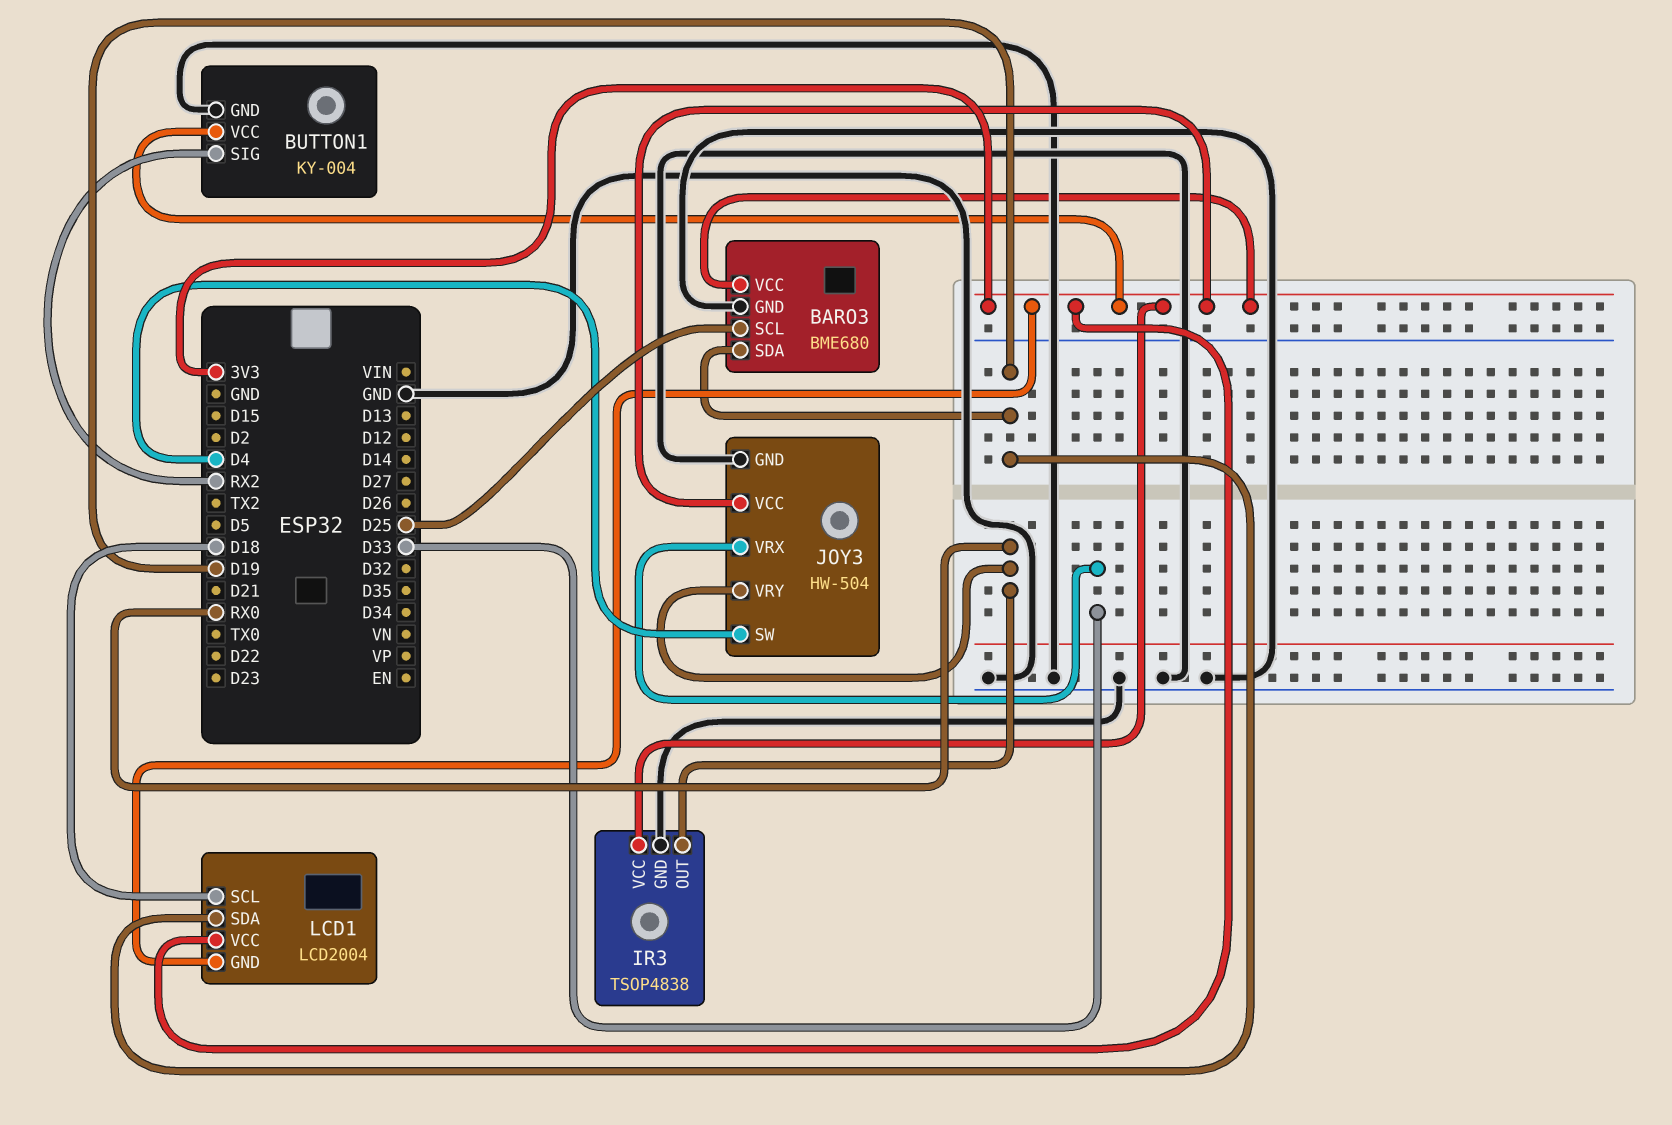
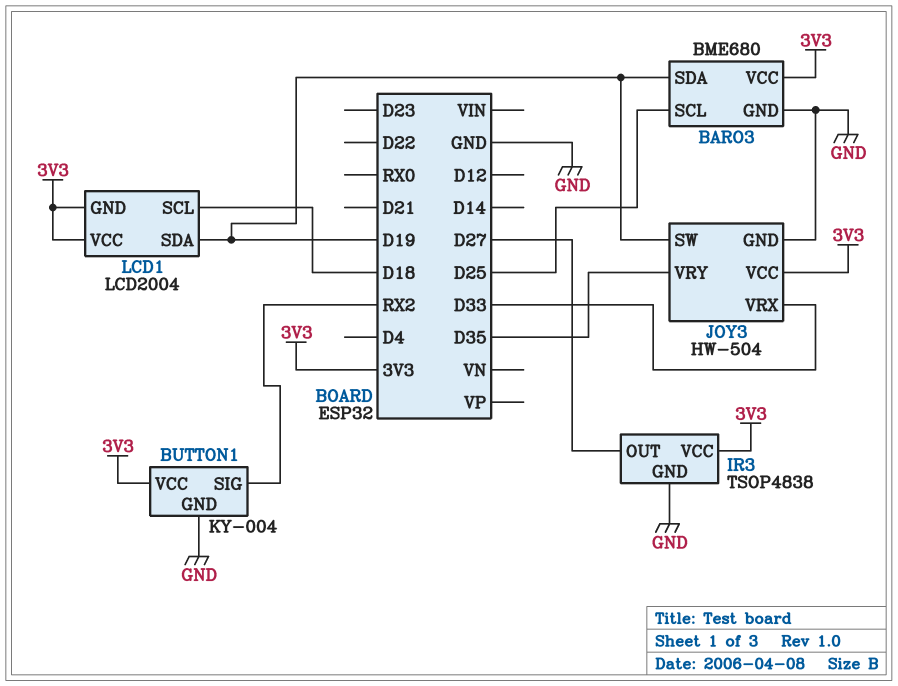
IR3 pin OUT: RX0 -> D27
JOY3 pin SW: D4 -> D19
JOY3 pin VRY: RX0 -> D35

